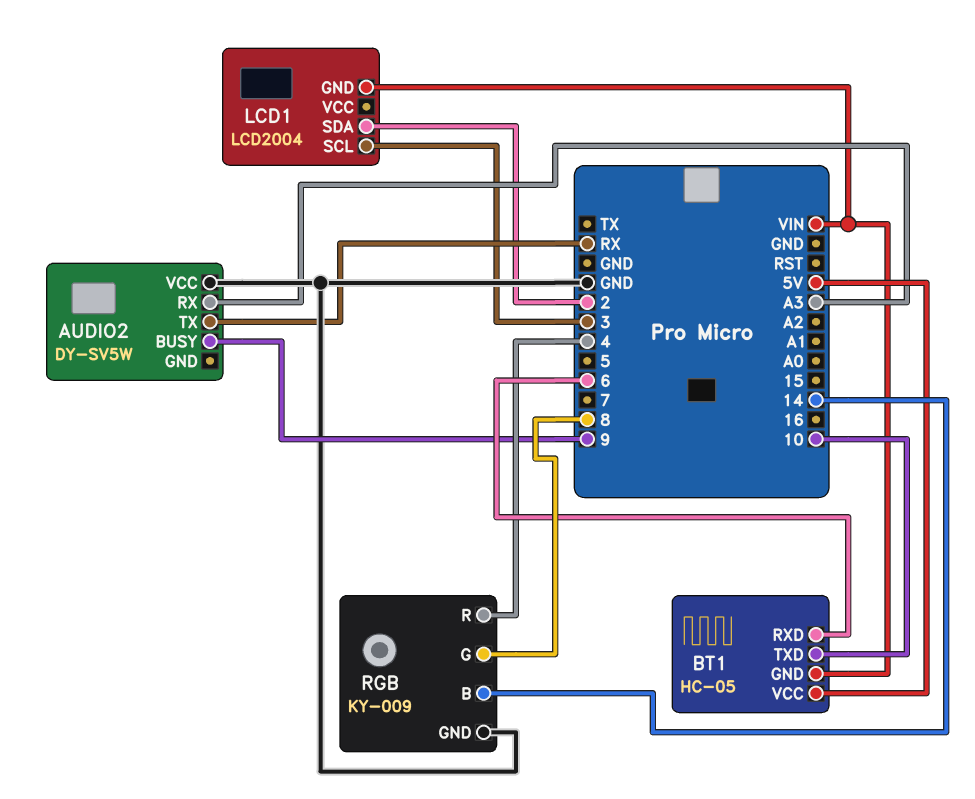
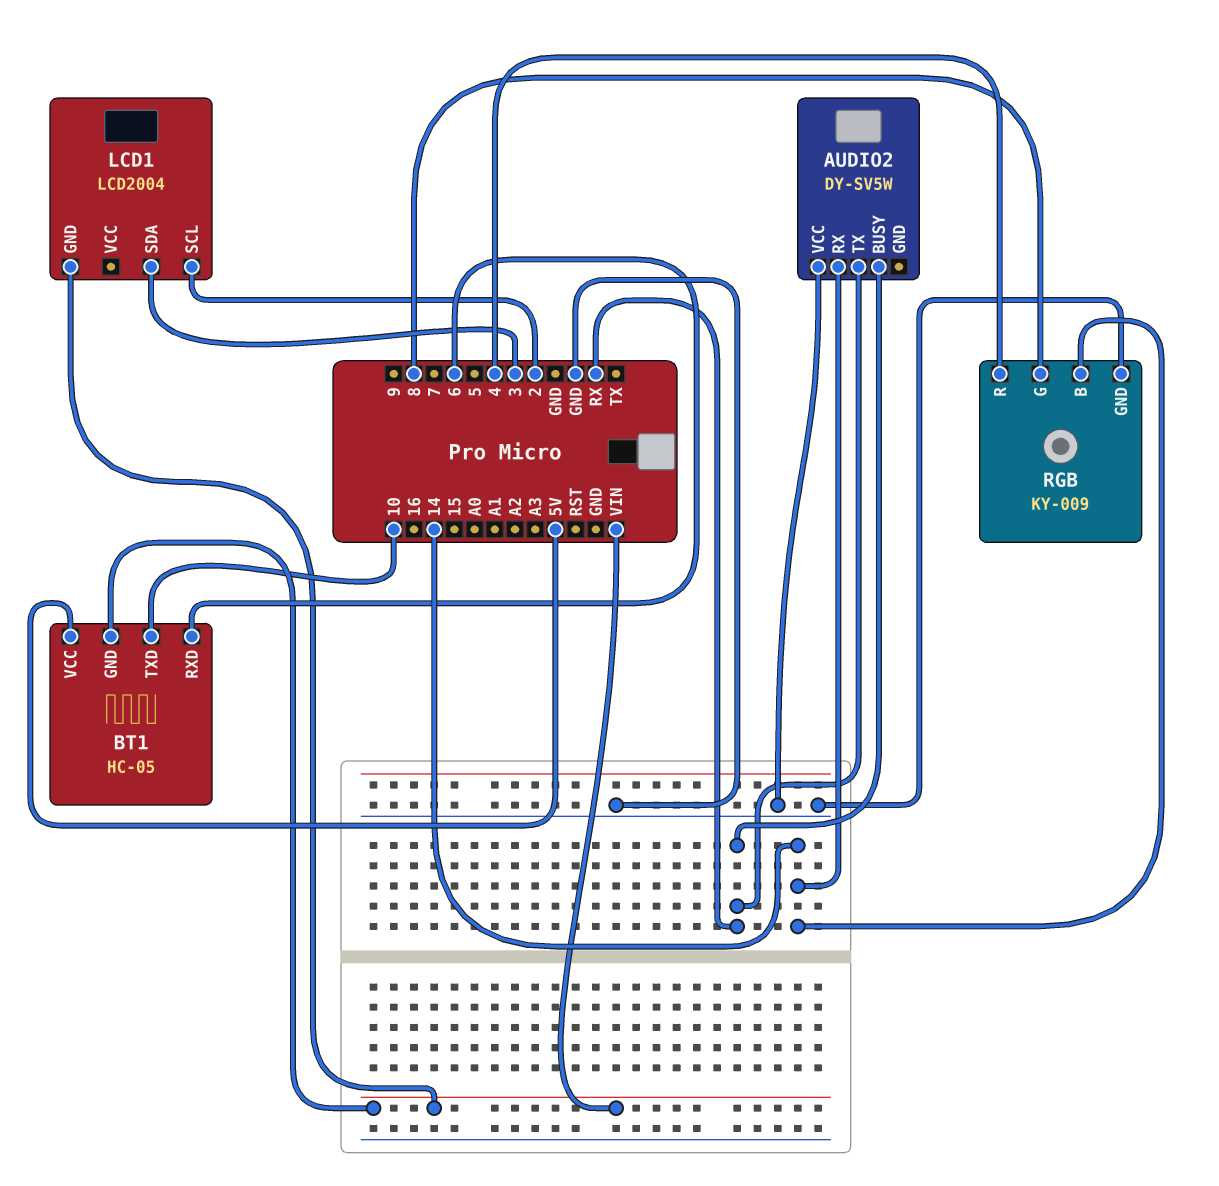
AUDIO2 pin BUSY: 9 -> RX
AUDIO2 pin RX: A3 -> 14
LCD1 pin SCL: 3 -> 2
LCD1 pin SDA: 2 -> 3

